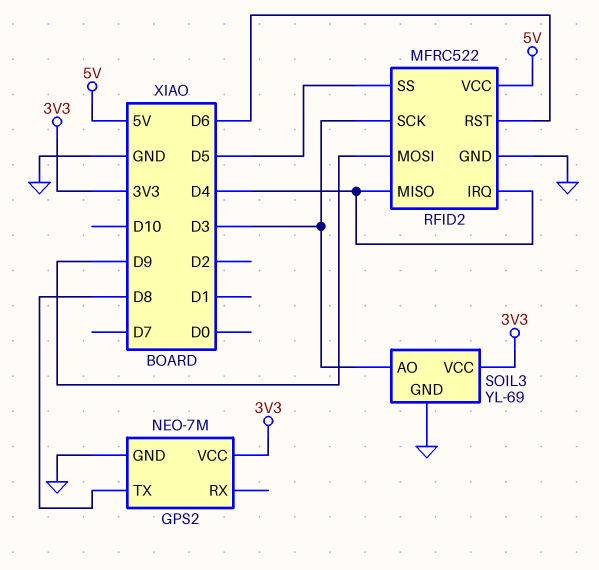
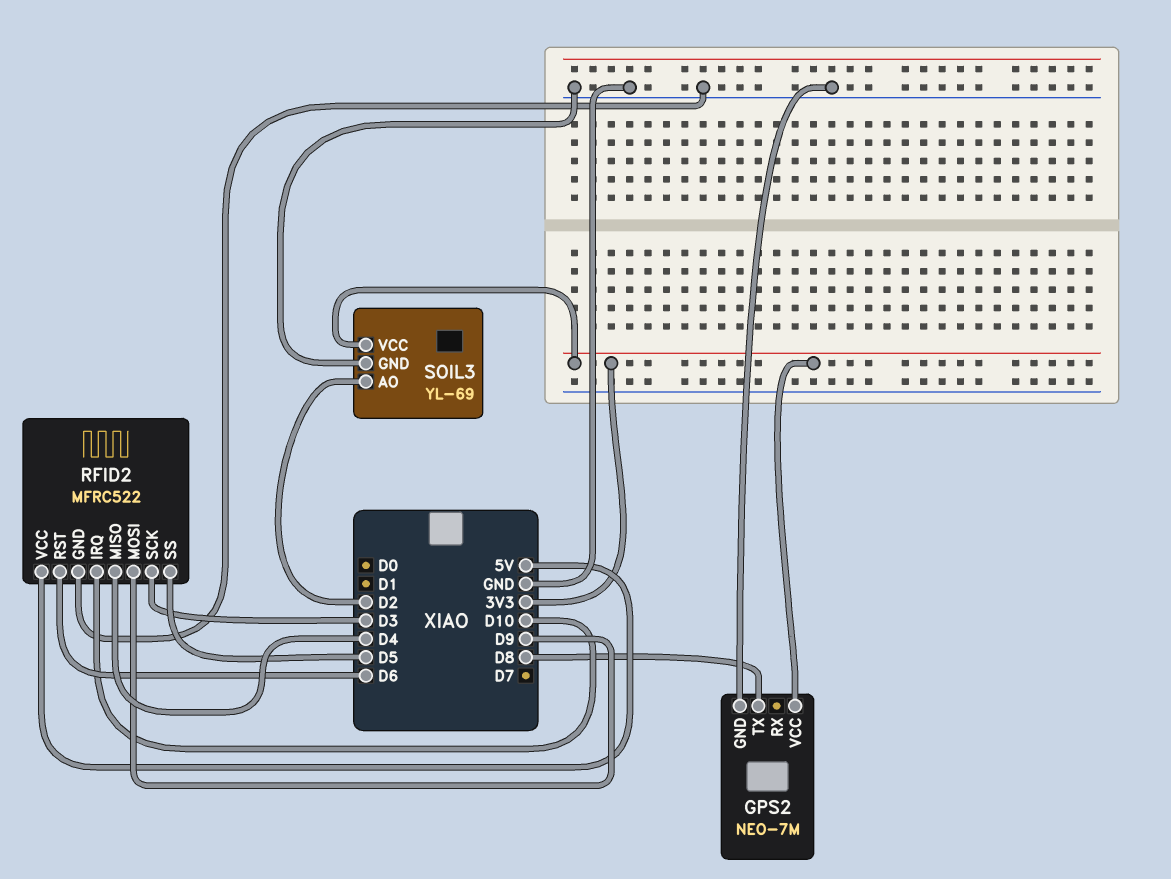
RFID2 pin IRQ: D4 -> D10
SOIL3 pin AO: D3 -> D2

